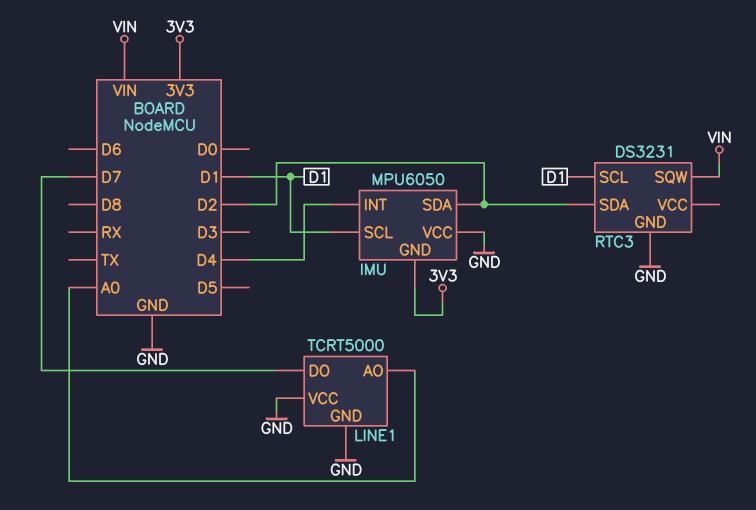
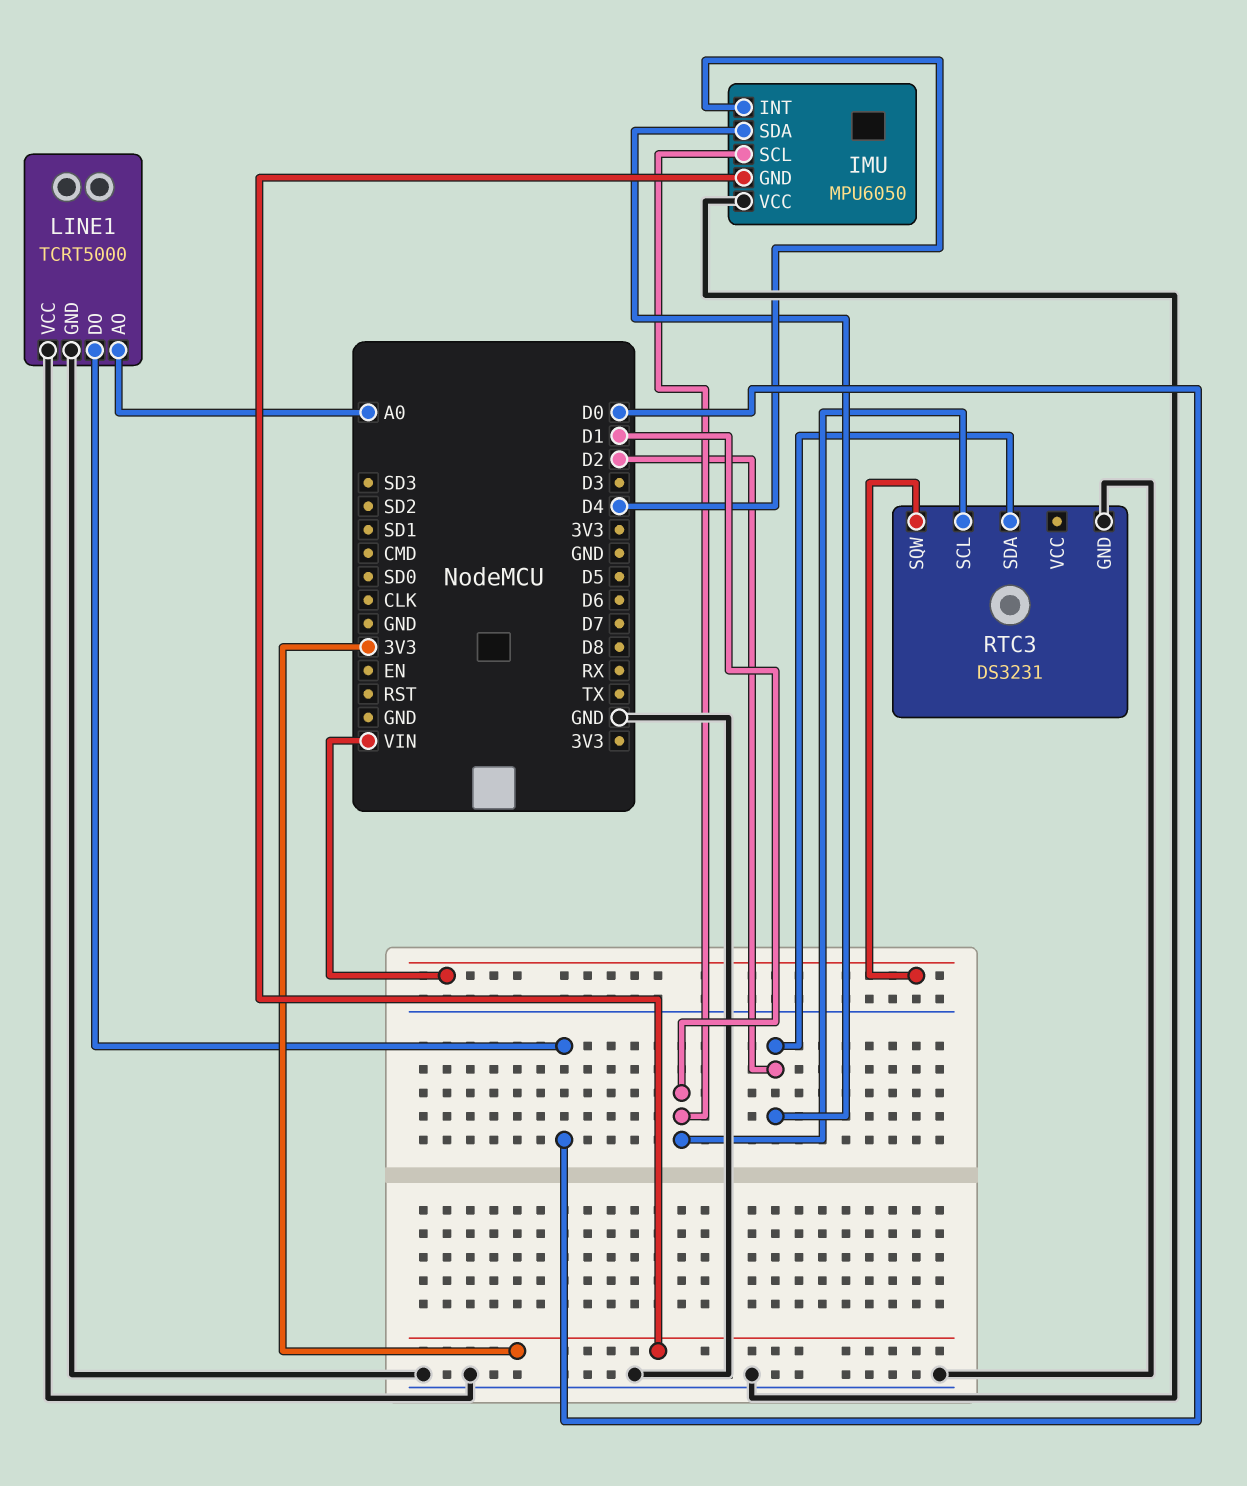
LINE1 pin DO: D7 -> D0

